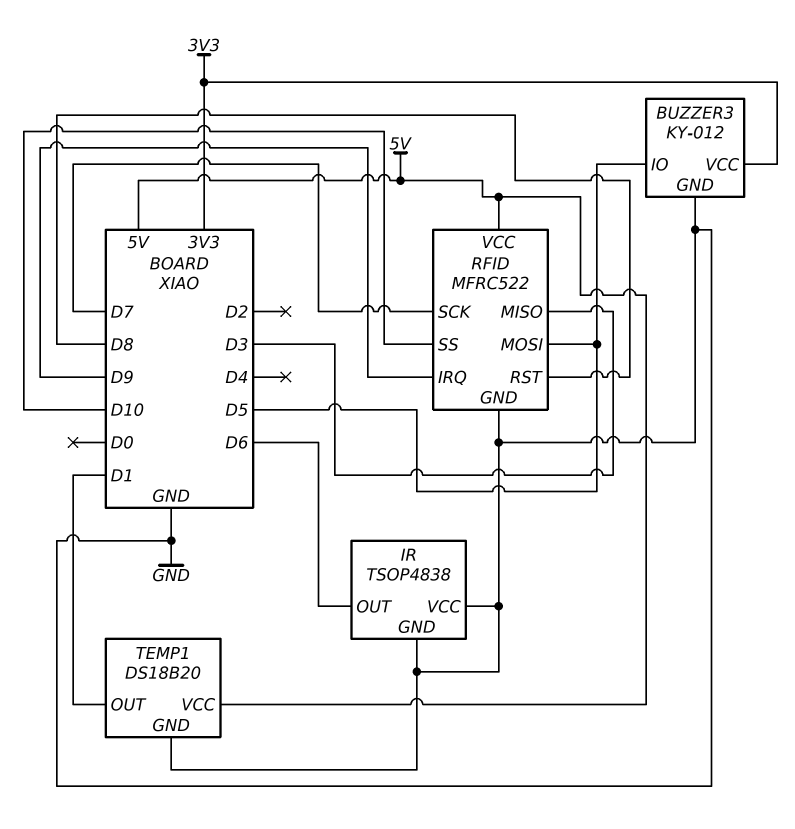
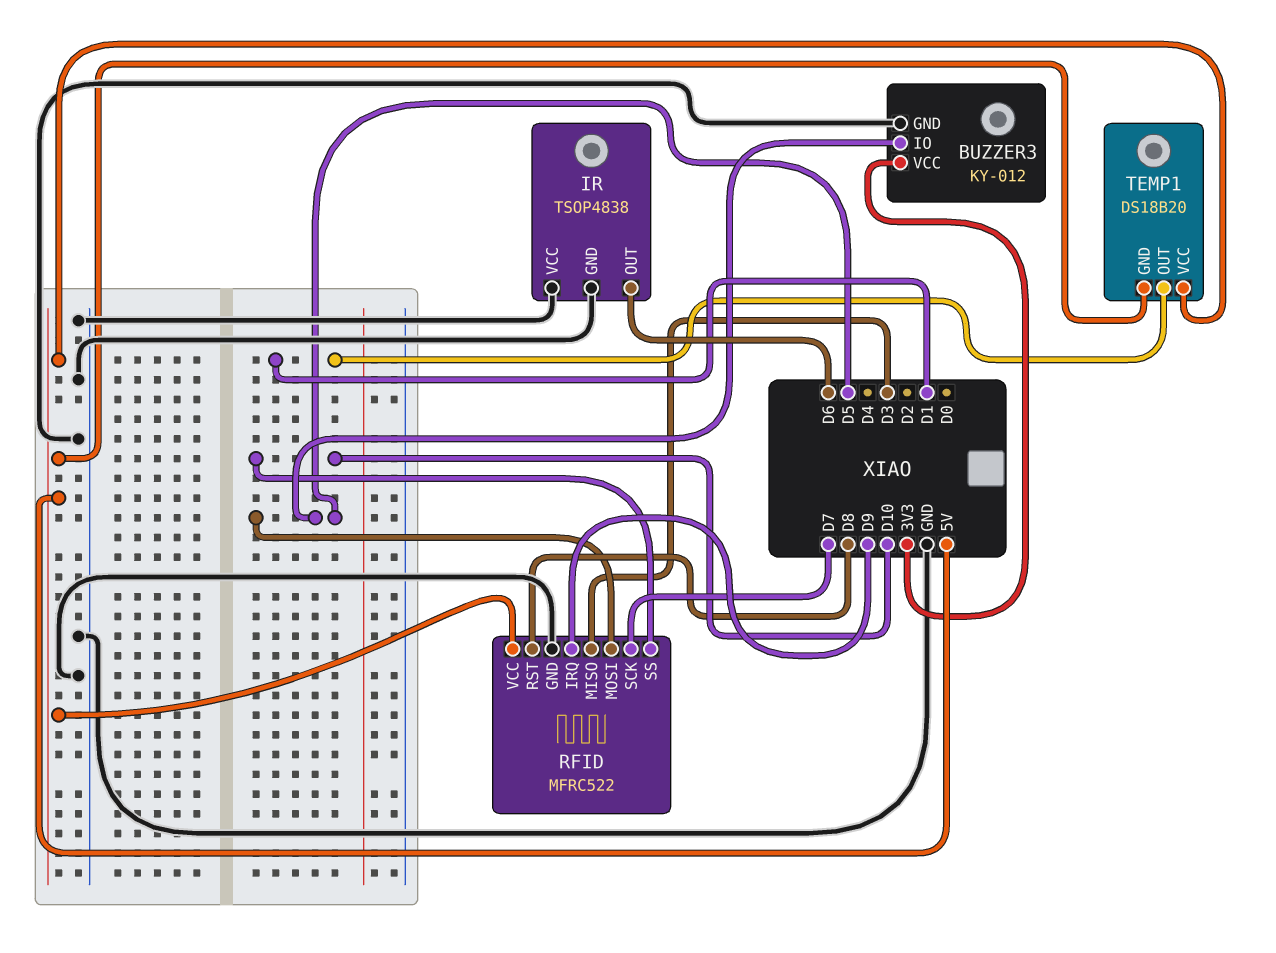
TEMP1 pin GND: GND -> 5V

